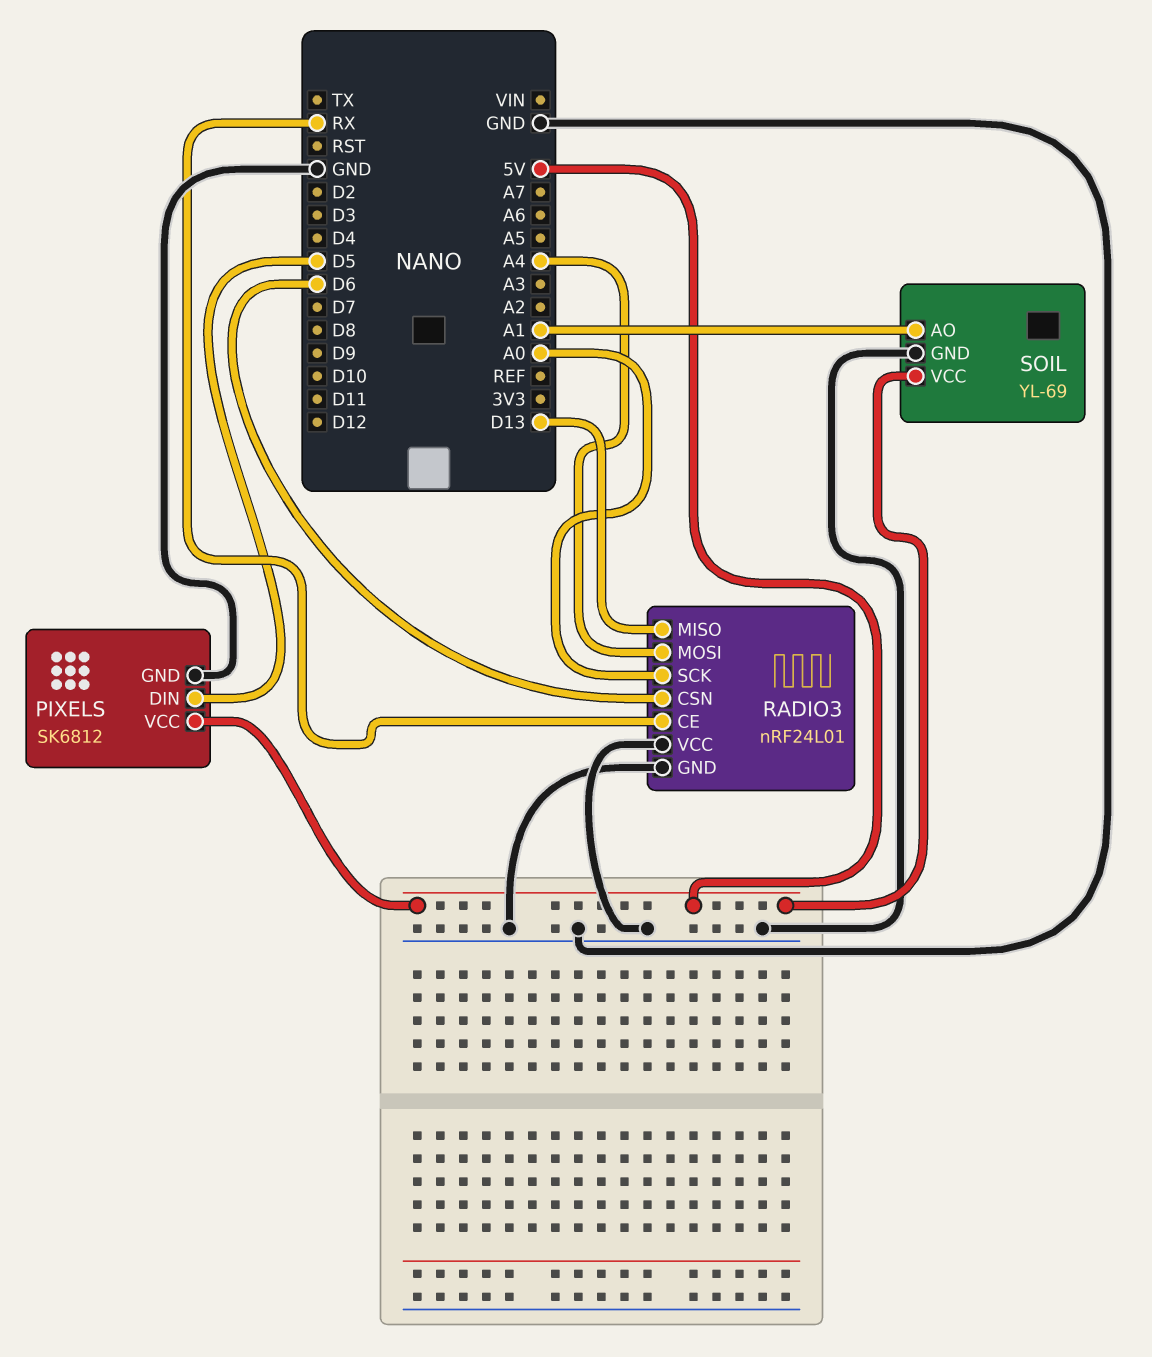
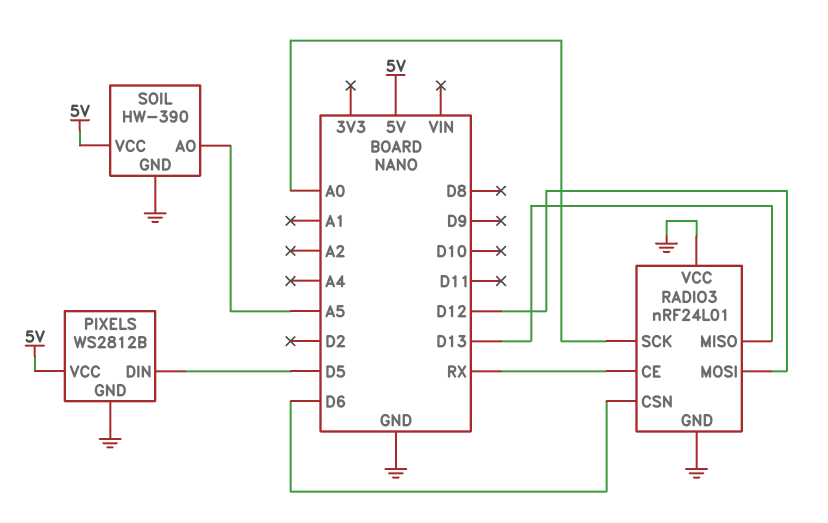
PIXELS: SK6812 -> WS2812B
RADIO3 pin MOSI: A4 -> D12
SOIL: YL-69 -> HW-390
SOIL pin AO: A1 -> A5

